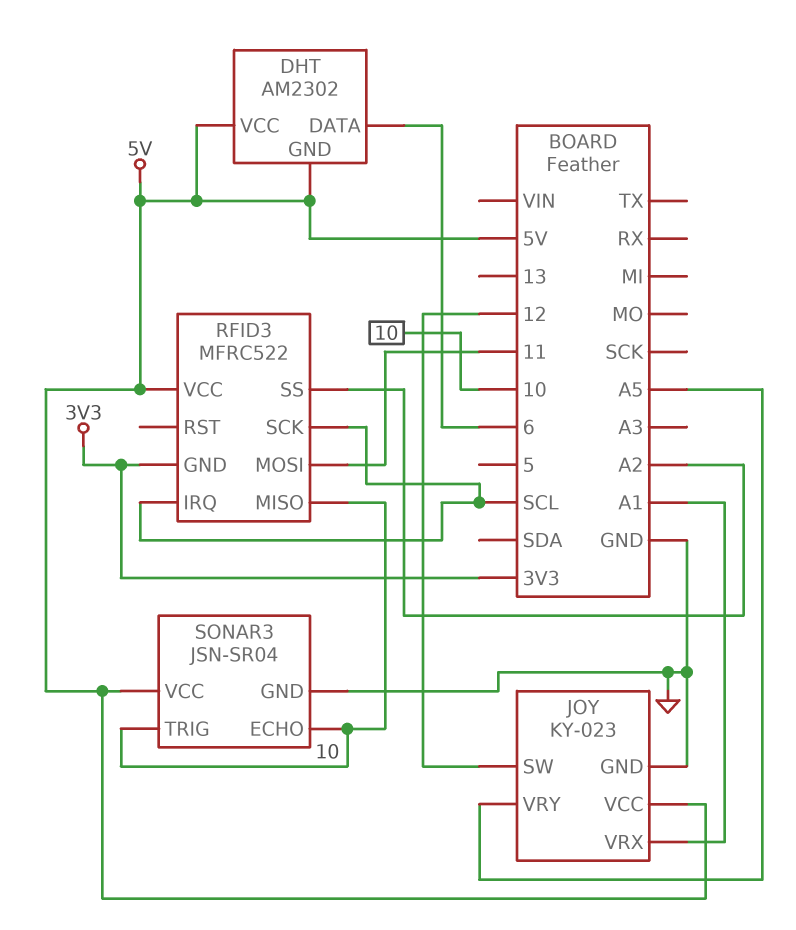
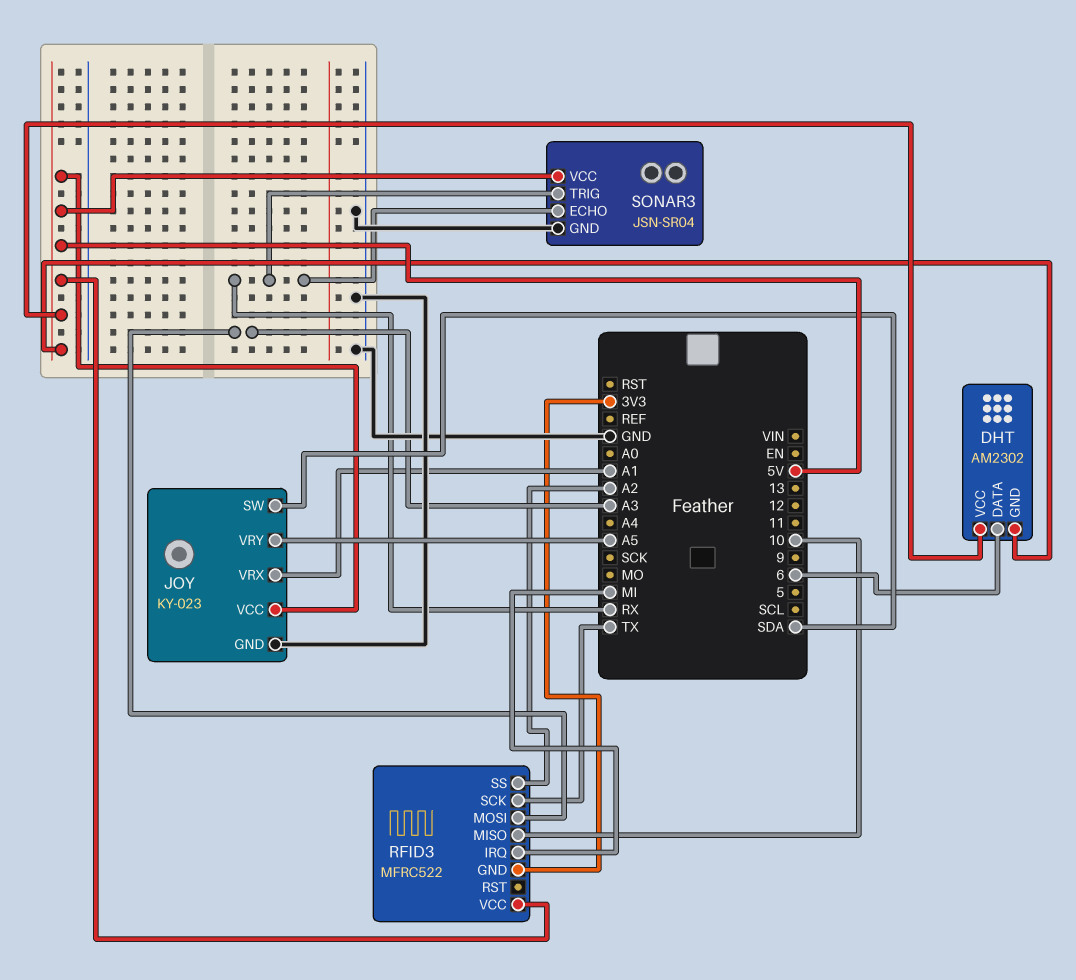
JOY pin SW: 12 -> SDA
RFID3 pin IRQ: SCL -> MI
RFID3 pin MOSI: 11 -> A3
RFID3 pin SCK: SCL -> TX
SONAR3 pin ECHO: 10 -> RX
SONAR3 pin TRIG: 10 -> RX

